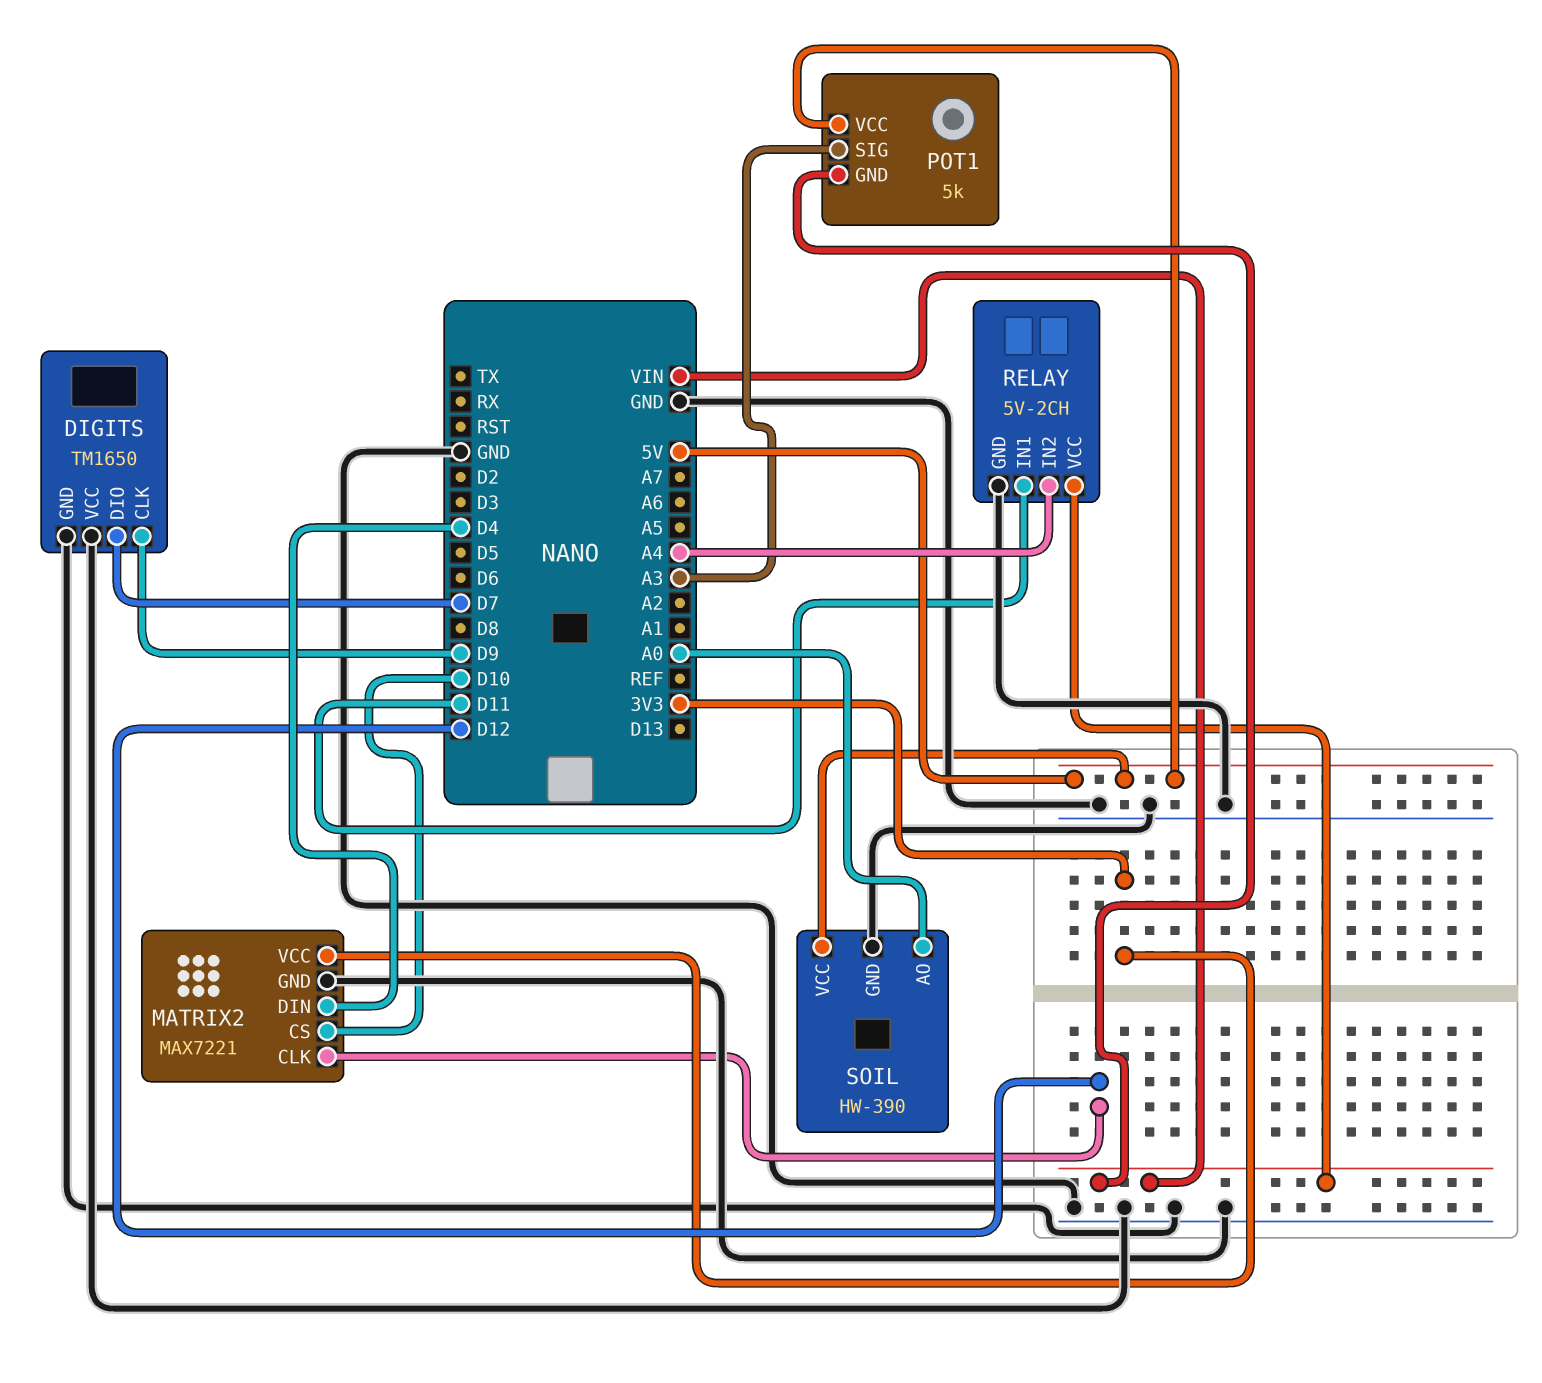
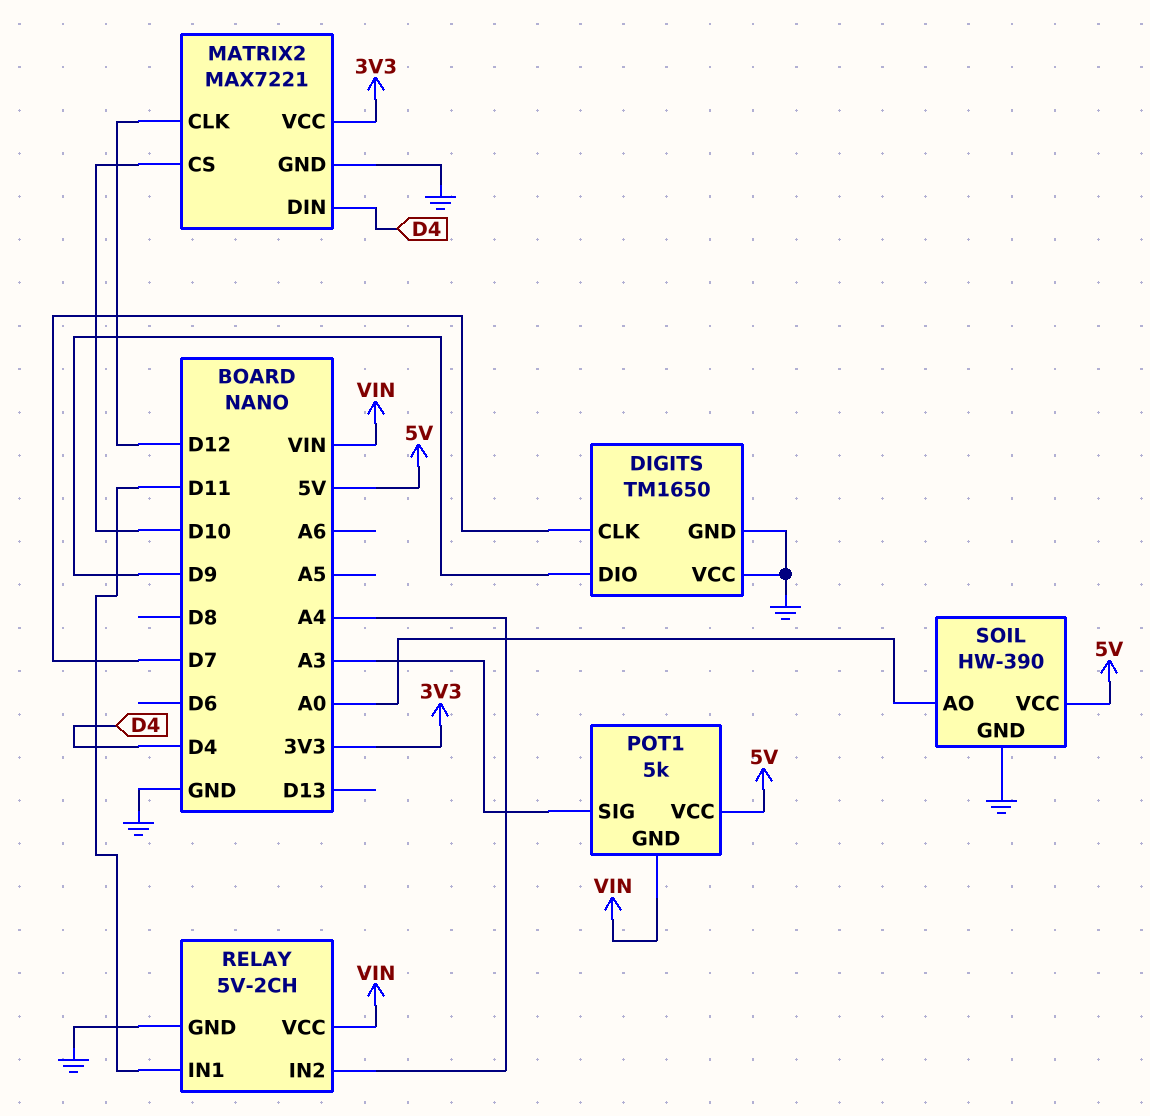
DIGITS pin CLK: D9 -> D7
DIGITS pin DIO: D7 -> D9

